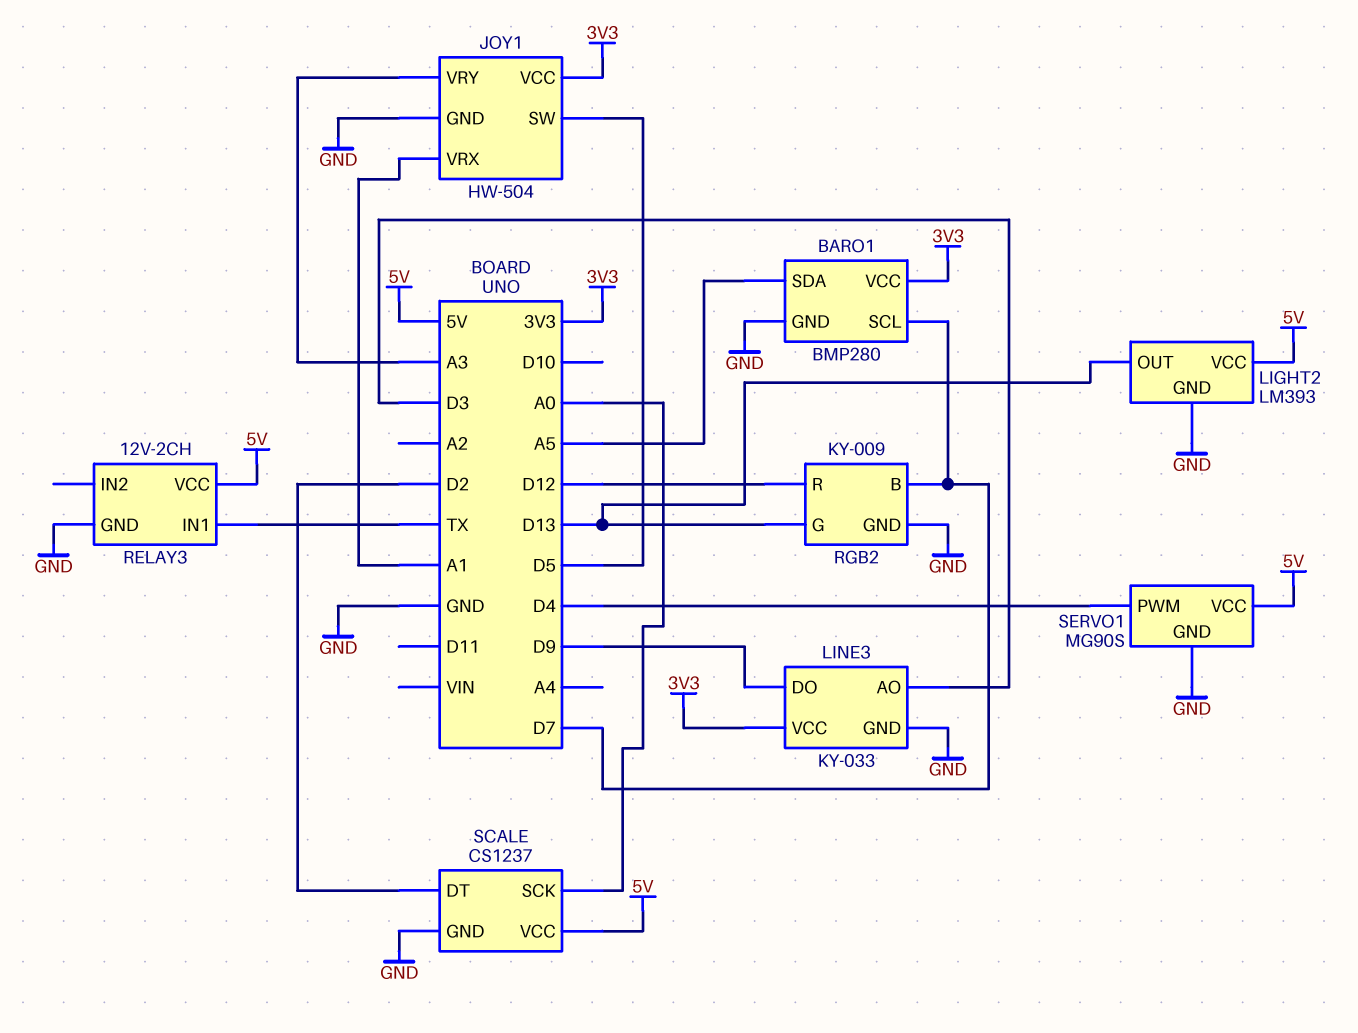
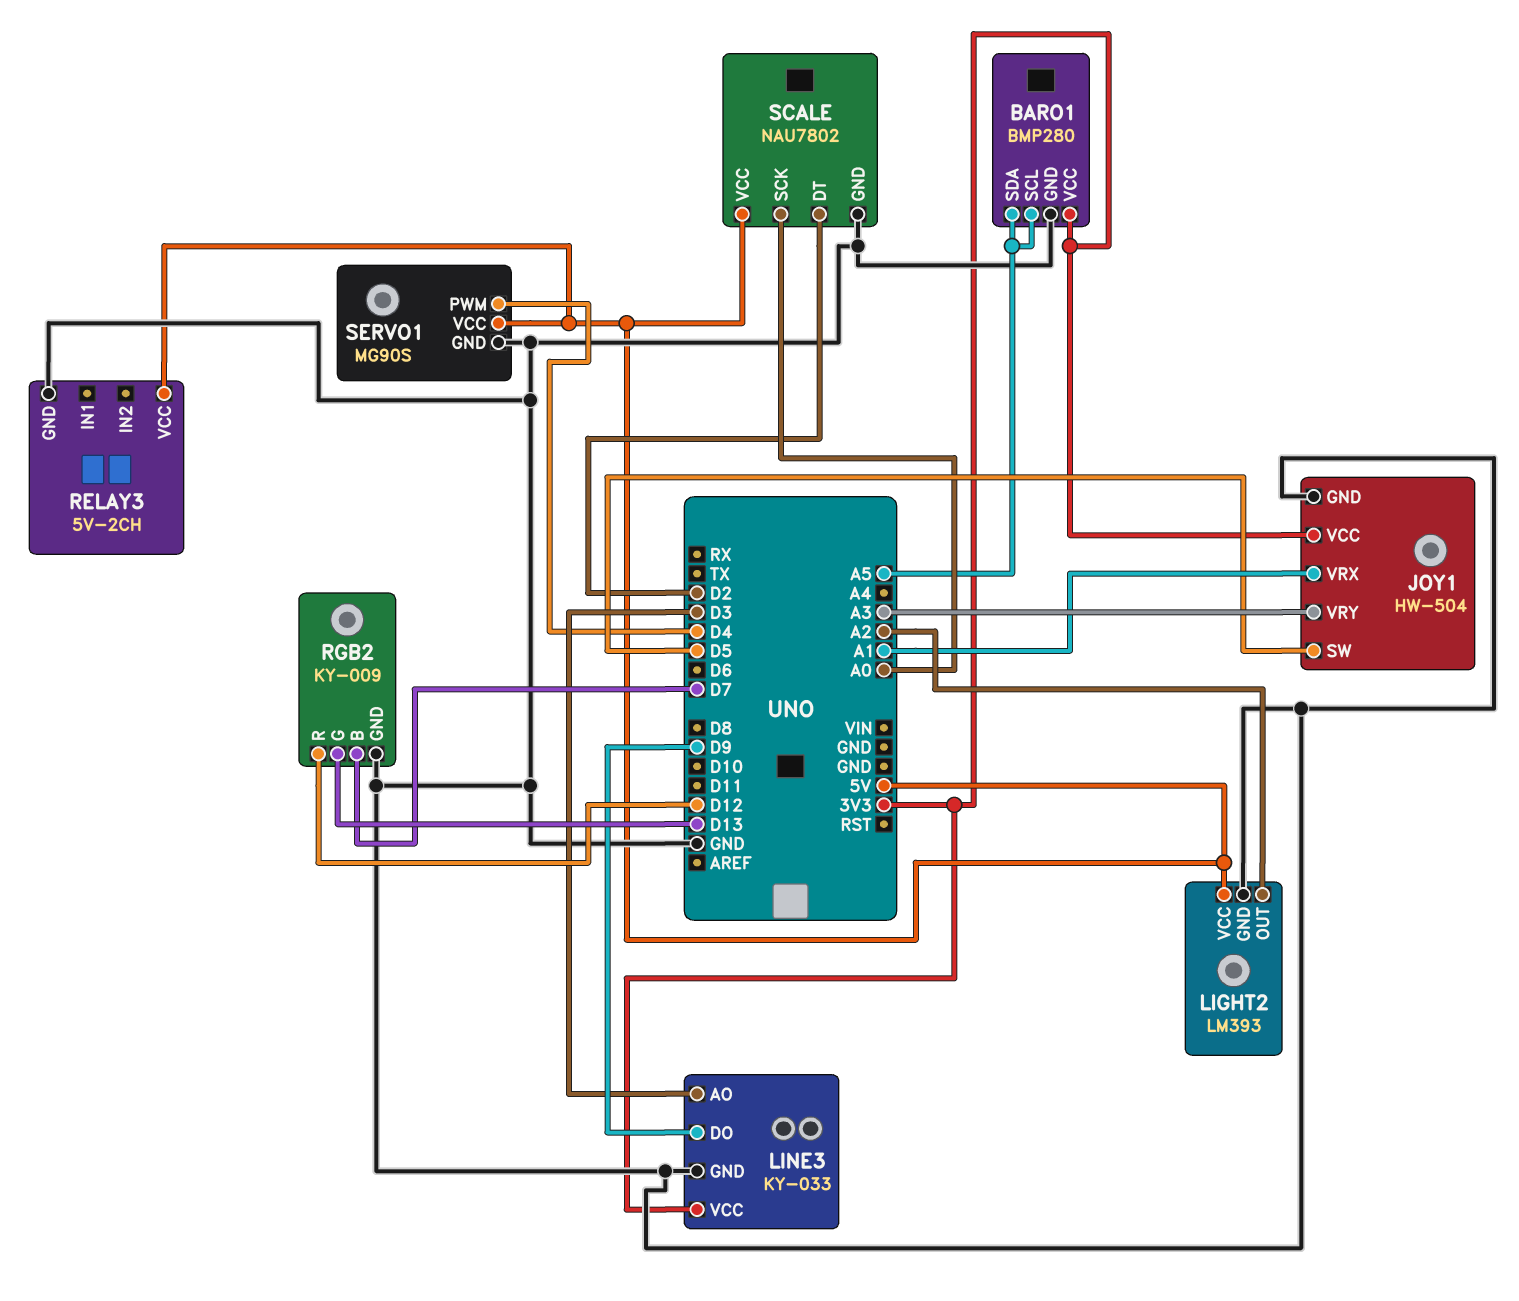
BARO1 pin SCL: D7 -> A5
LIGHT2 pin OUT: D13 -> A2
RELAY3: 12V-2CH -> 5V-2CH
RELAY3 pin IN1: TX -> none
SCALE: CS1237 -> NAU7802

